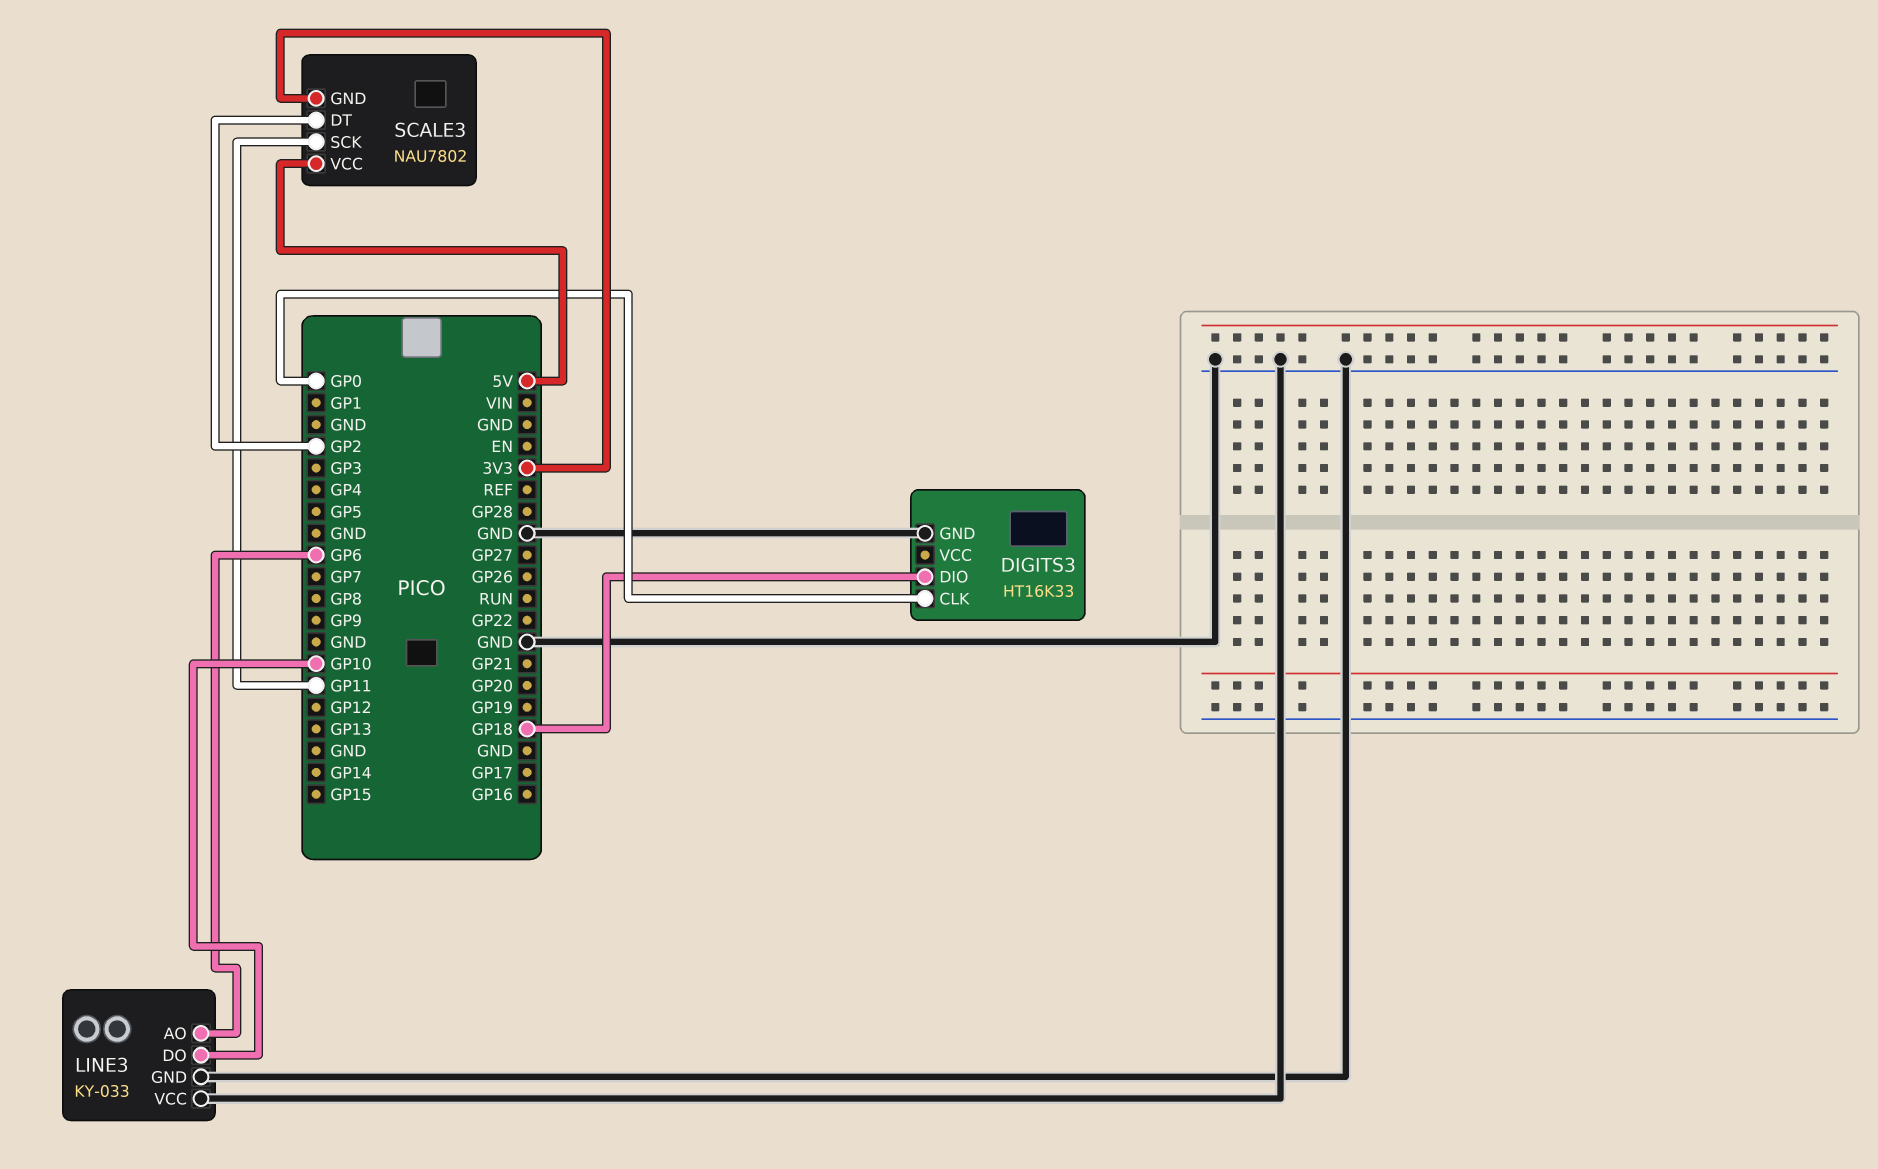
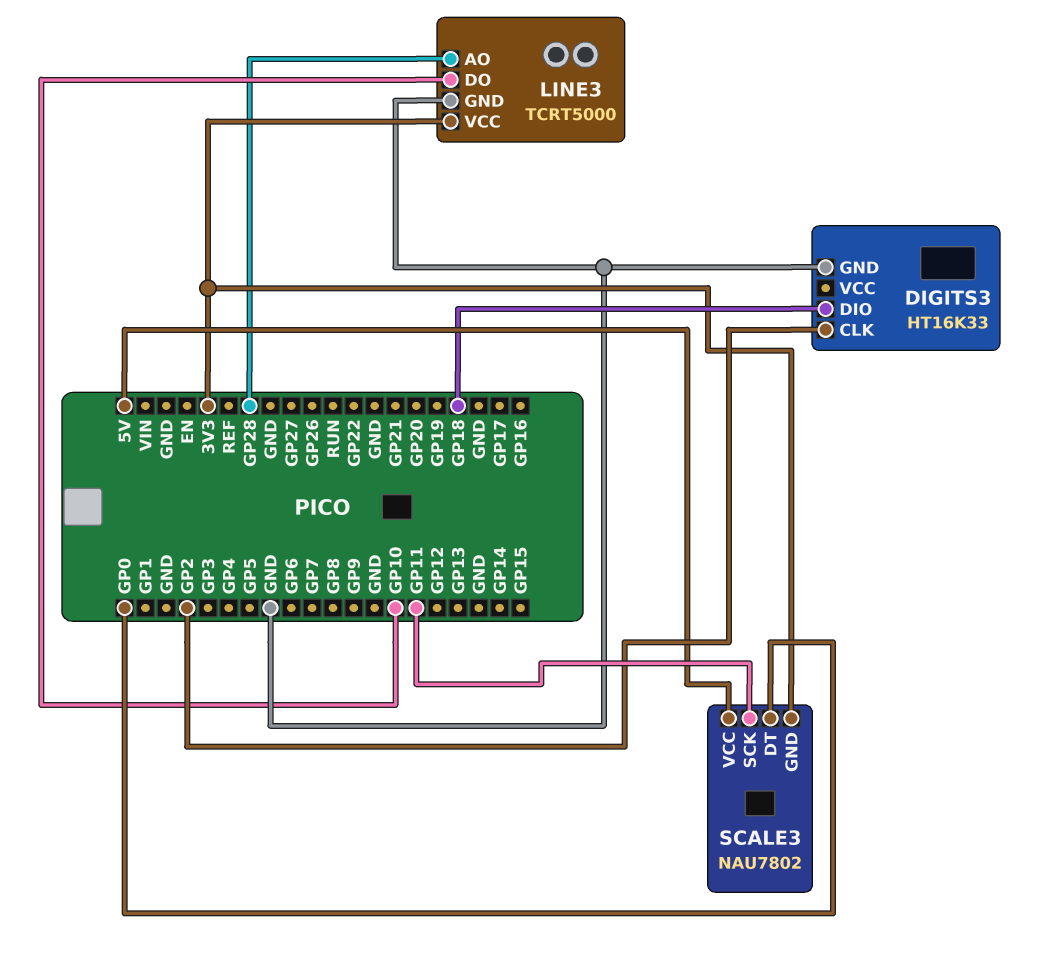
DIGITS3 pin CLK: GP0 -> GP2
LINE3: KY-033 -> TCRT5000
LINE3 pin AO: GP6 -> GP28
LINE3 pin VCC: GND -> 3V3
SCALE3 pin DT: GP2 -> GP0

